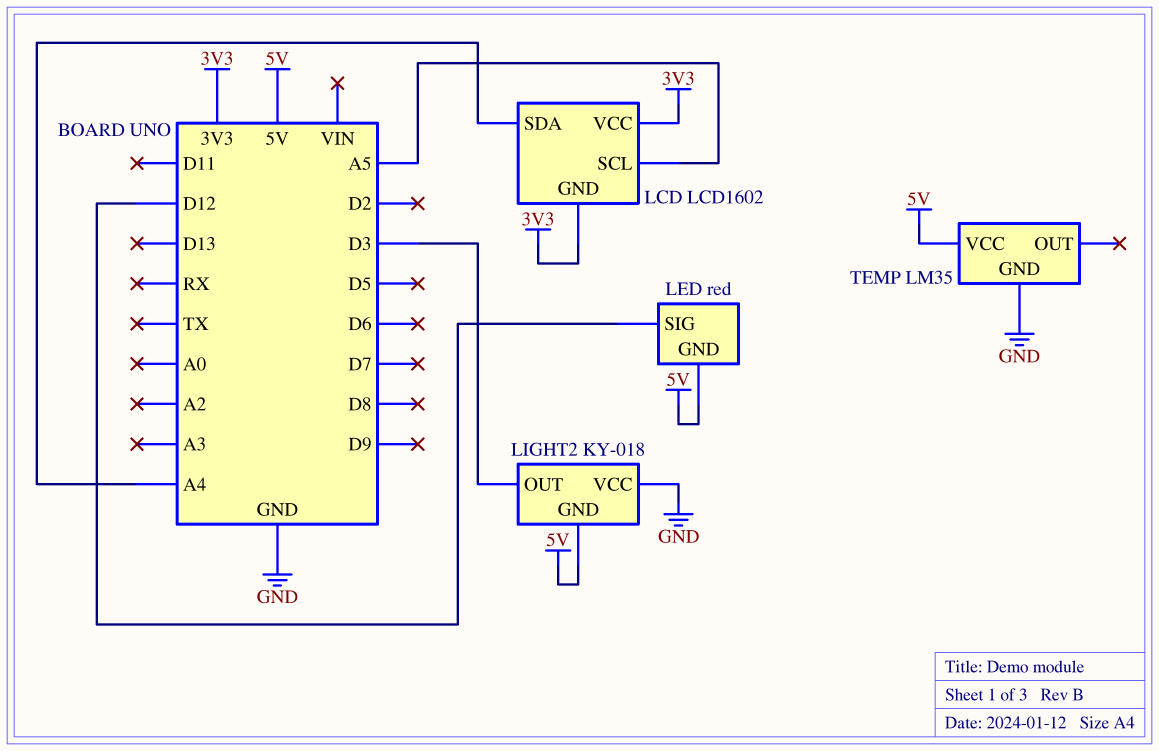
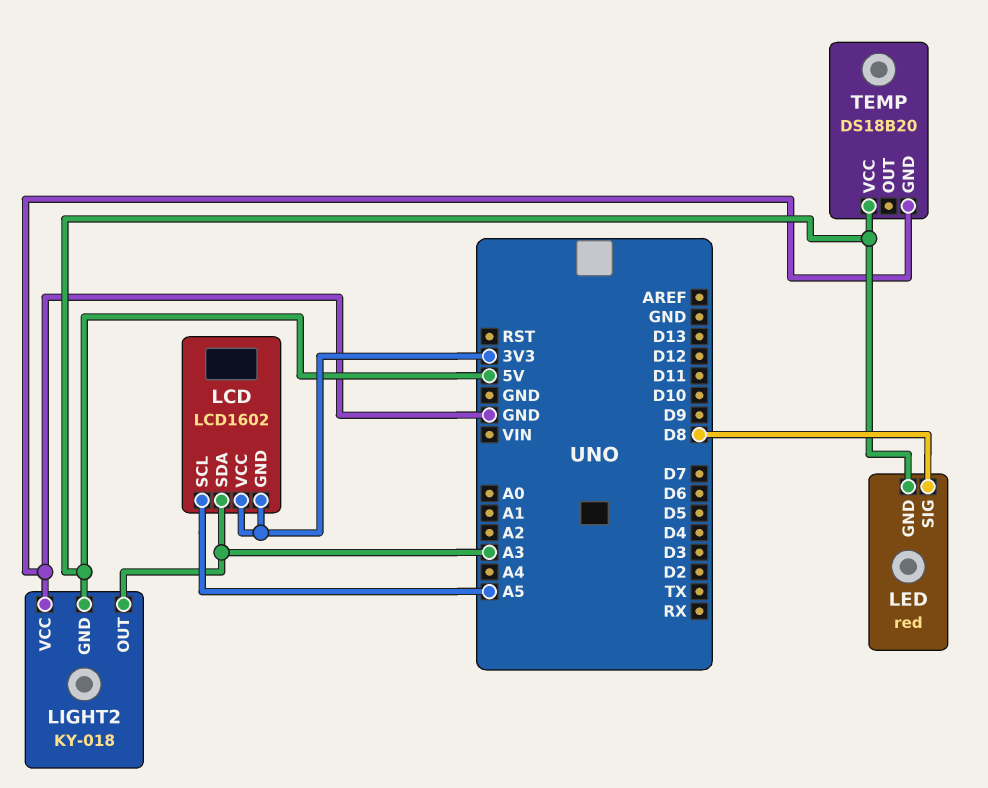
LCD pin SDA: A4 -> A3
LED pin SIG: D12 -> D8
LIGHT2 pin OUT: D3 -> A3
TEMP: LM35 -> DS18B20

